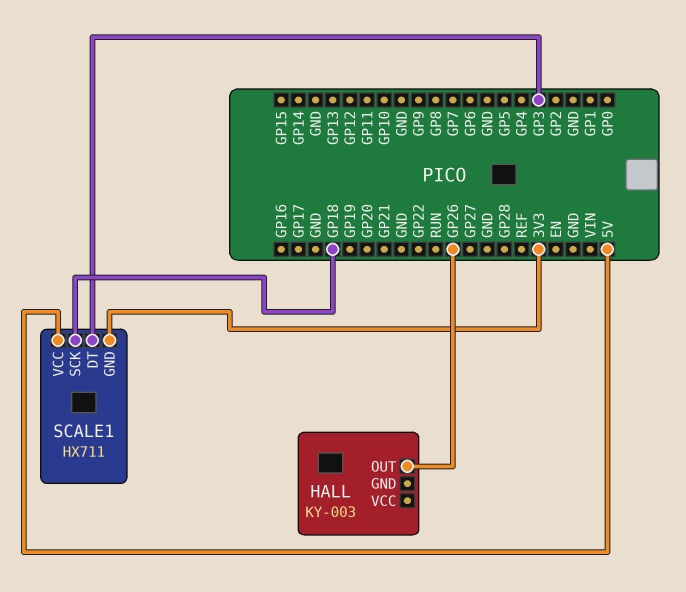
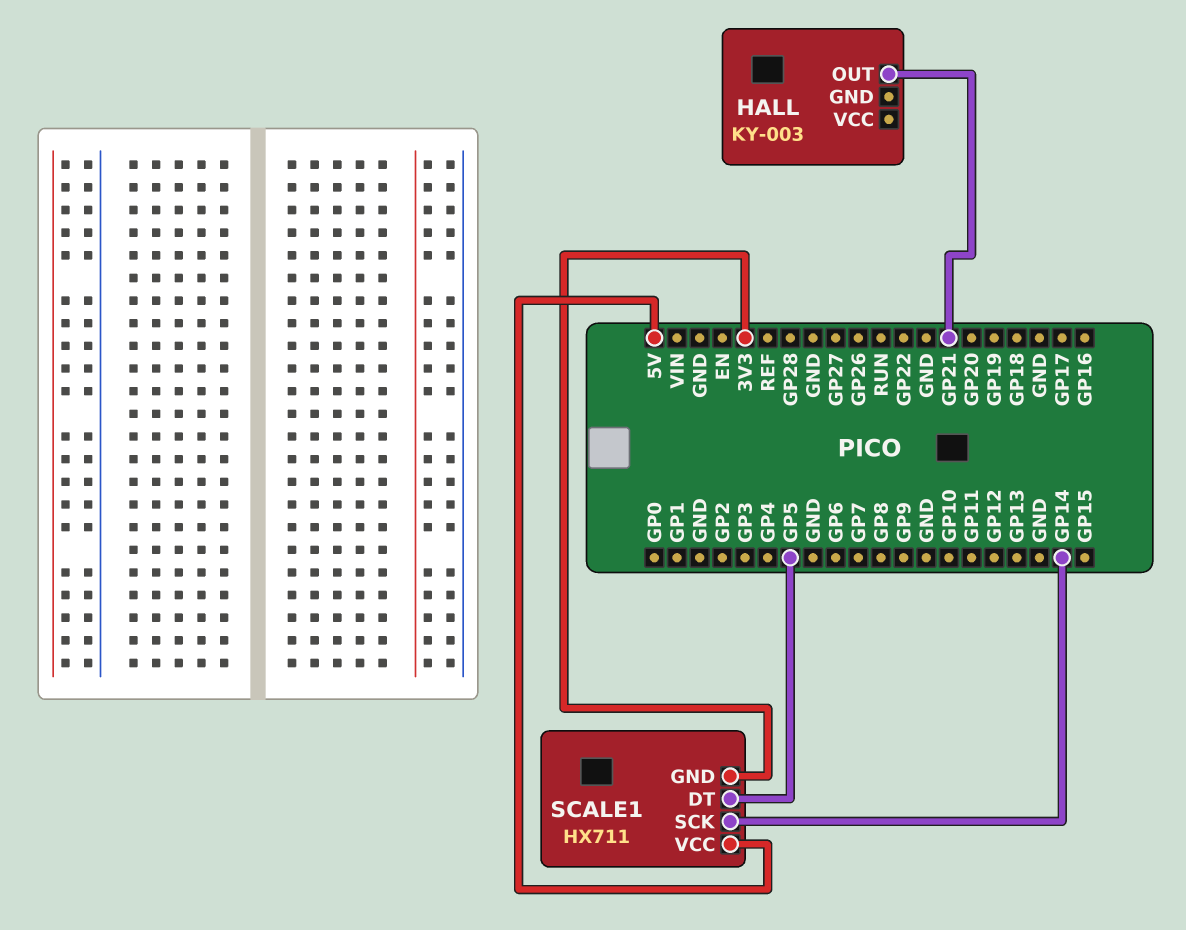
HALL pin OUT: GP26 -> GP21
SCALE1 pin DT: GP3 -> GP5
SCALE1 pin SCK: GP18 -> GP14

